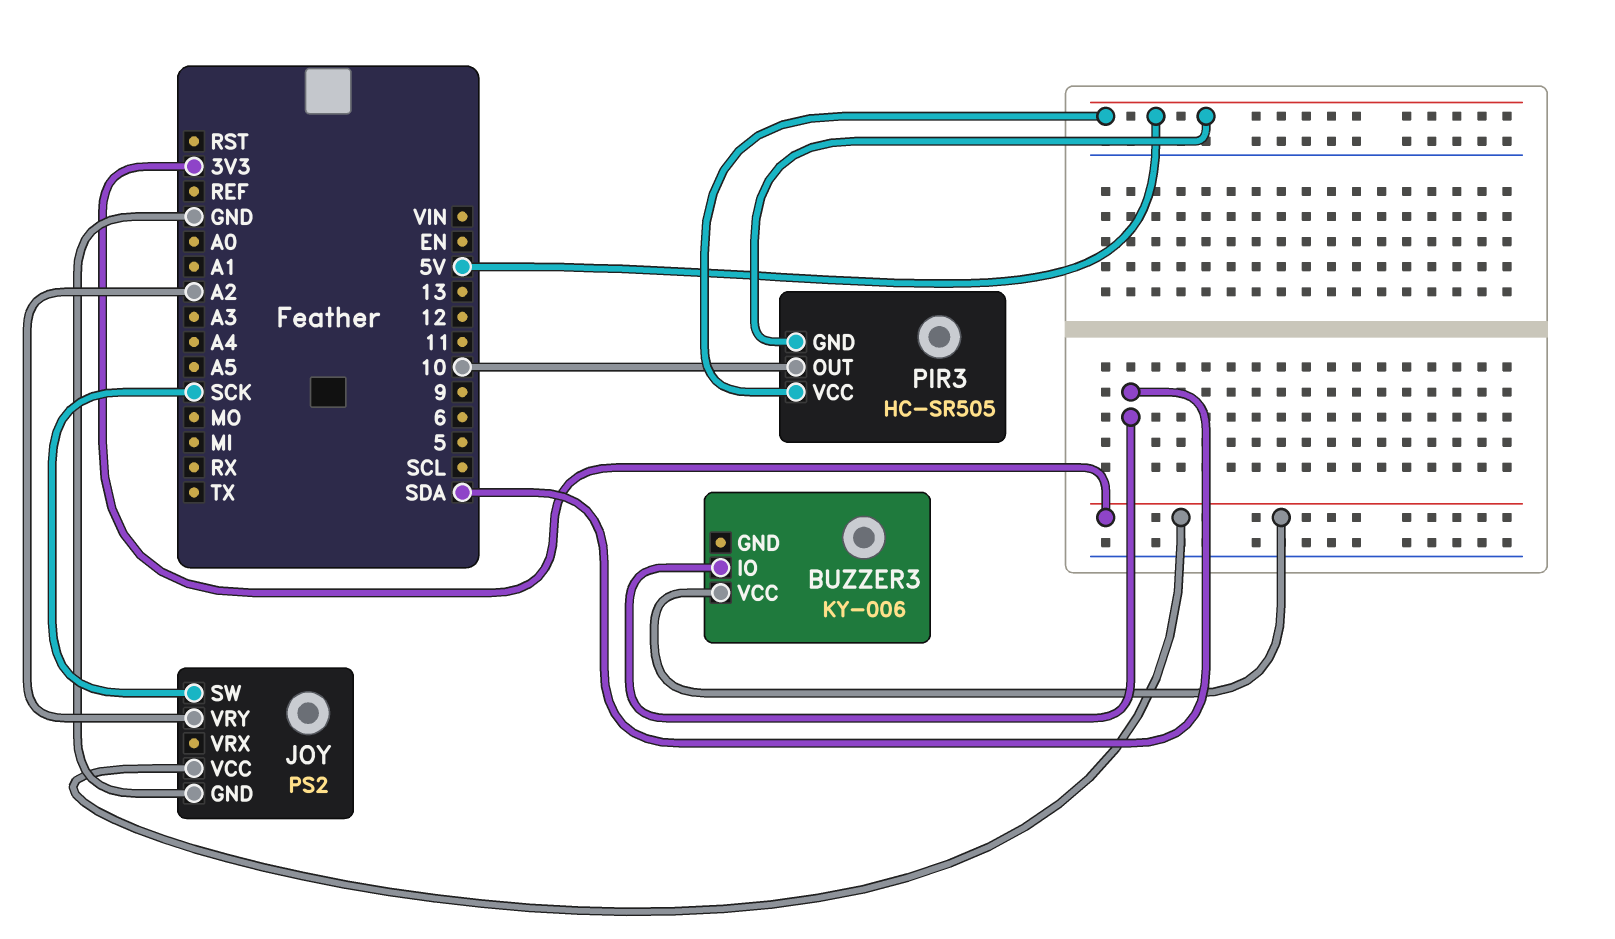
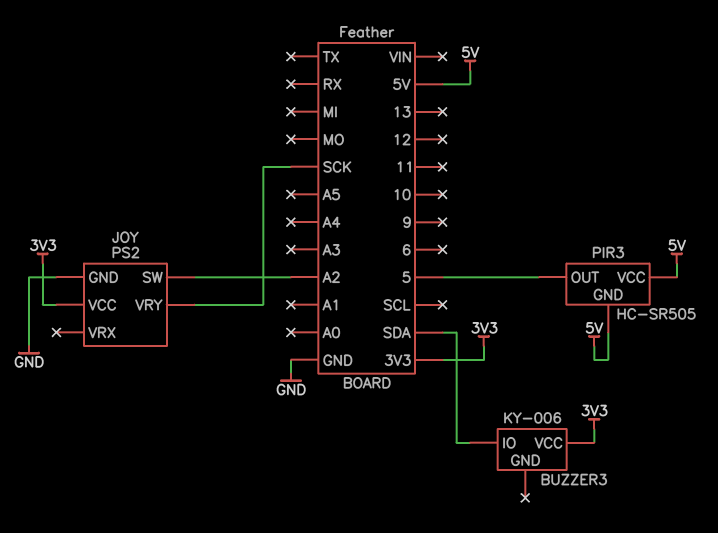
JOY pin SW: SCK -> A2
JOY pin VRY: A2 -> SCK
PIR3 pin OUT: 10 -> 5

